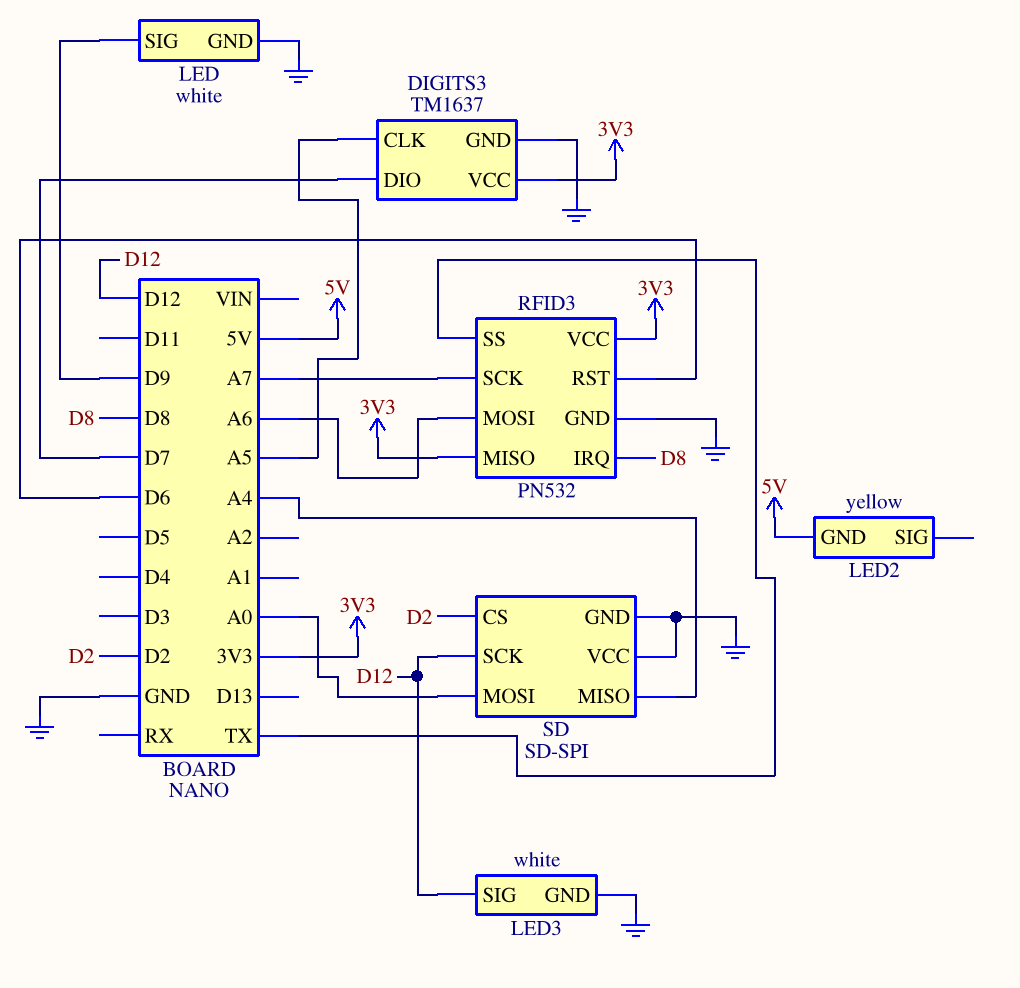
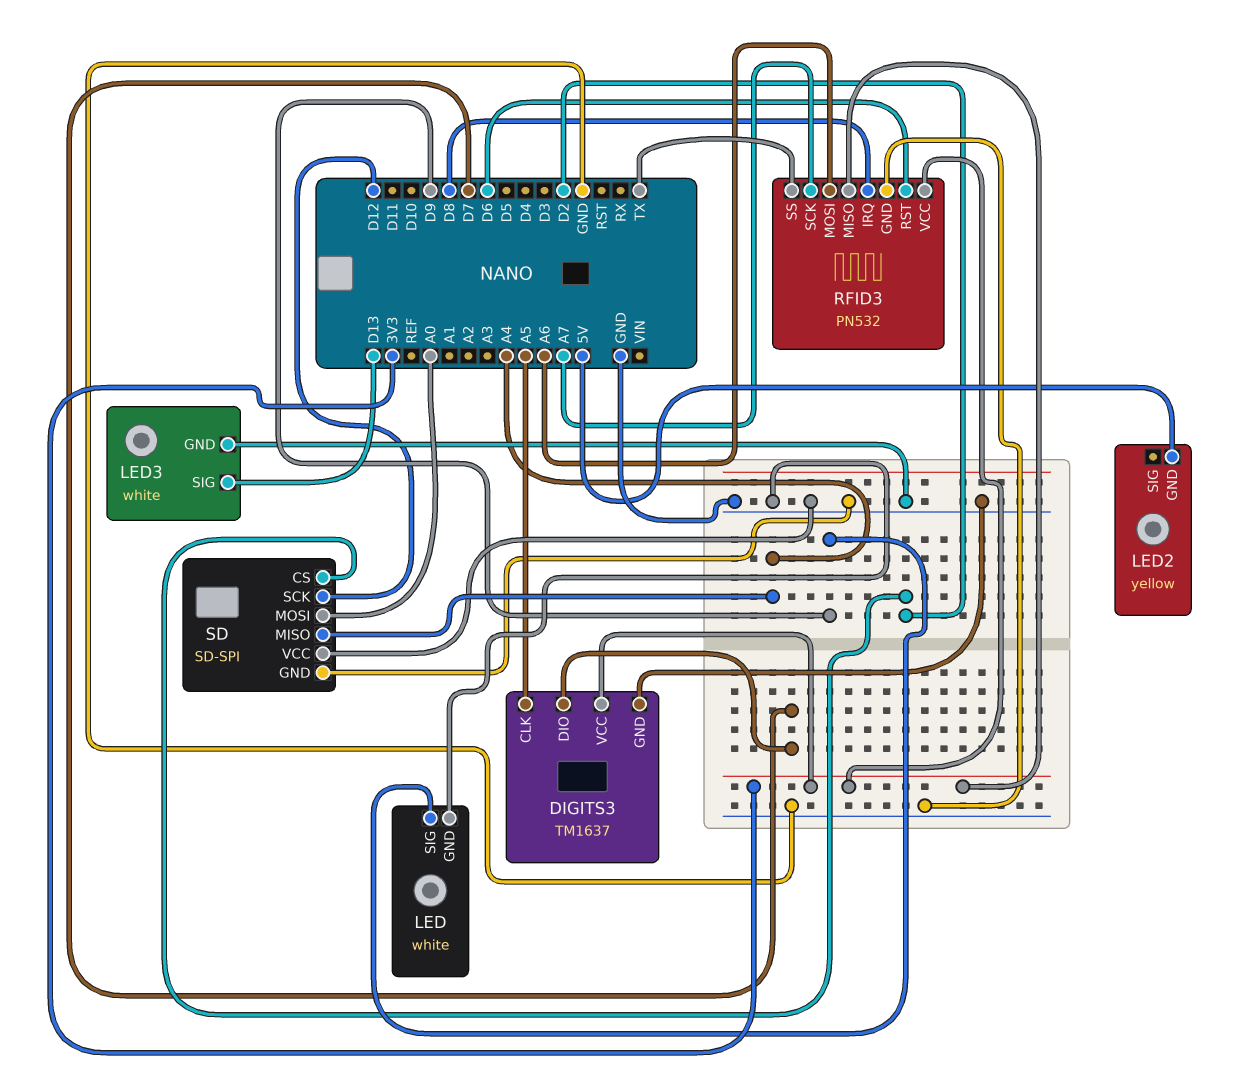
LED3 pin SIG: D12 -> D13

